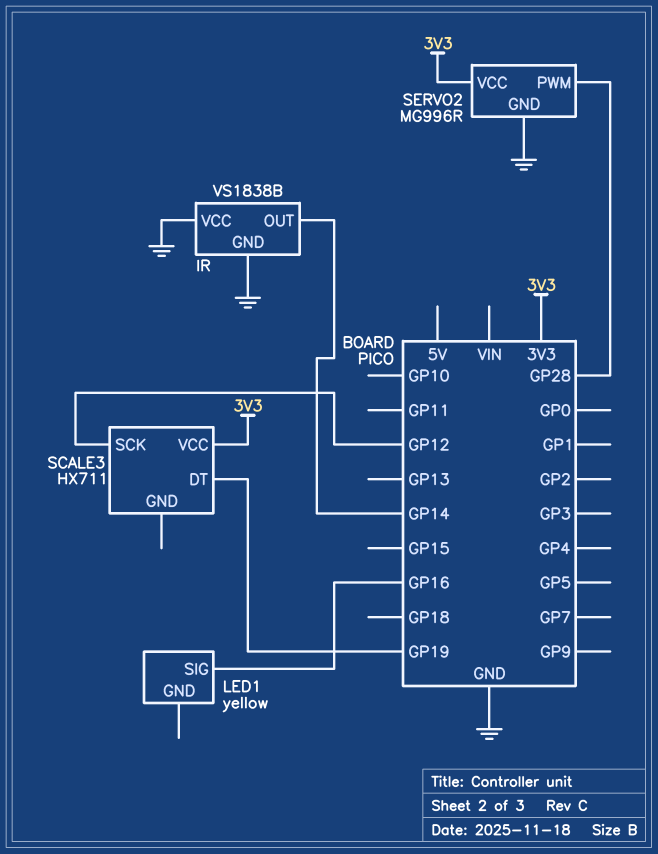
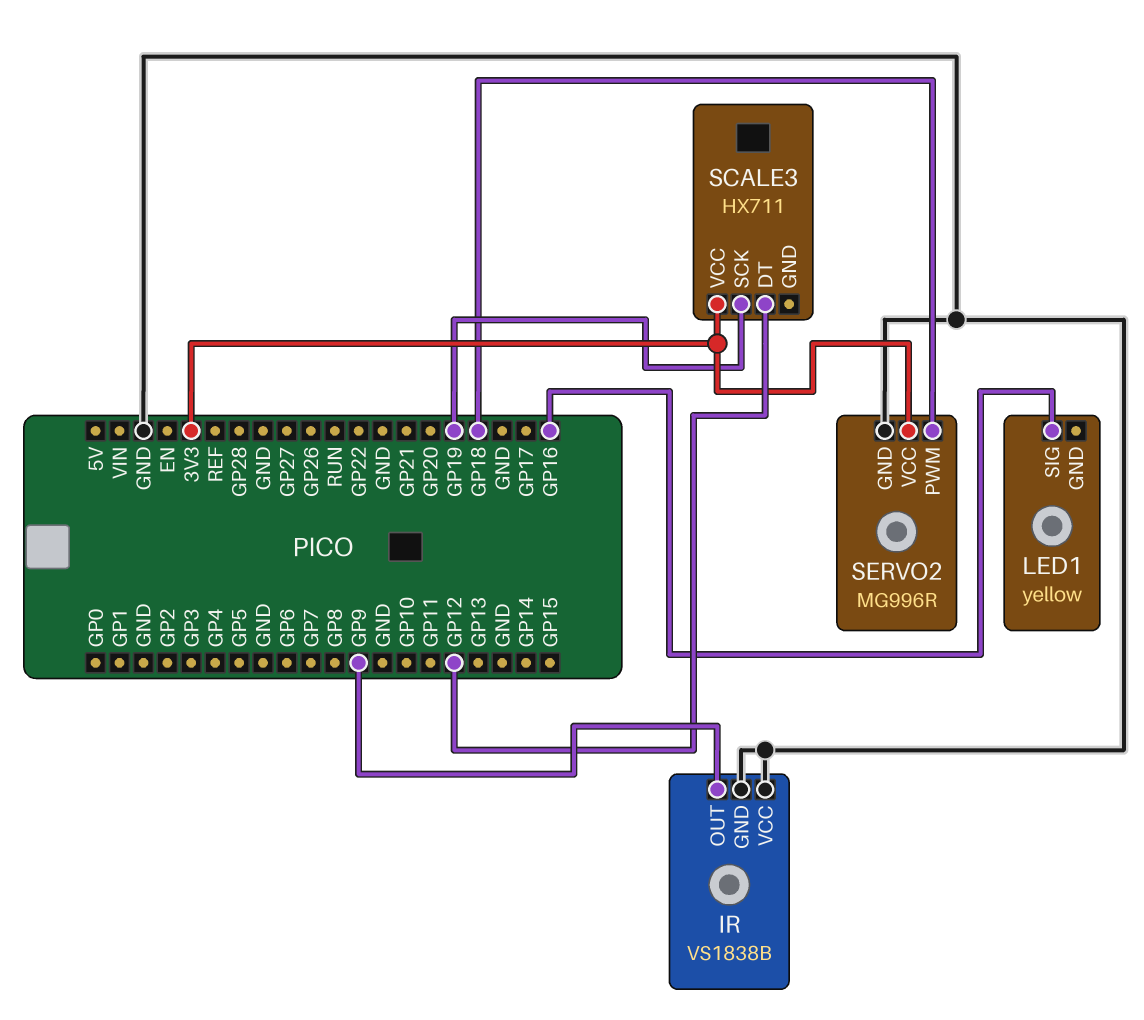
IR pin OUT: GP14 -> GP9
SCALE3 pin DT: GP19 -> GP12
SCALE3 pin SCK: GP12 -> GP19
SERVO2 pin PWM: GP28 -> GP18

